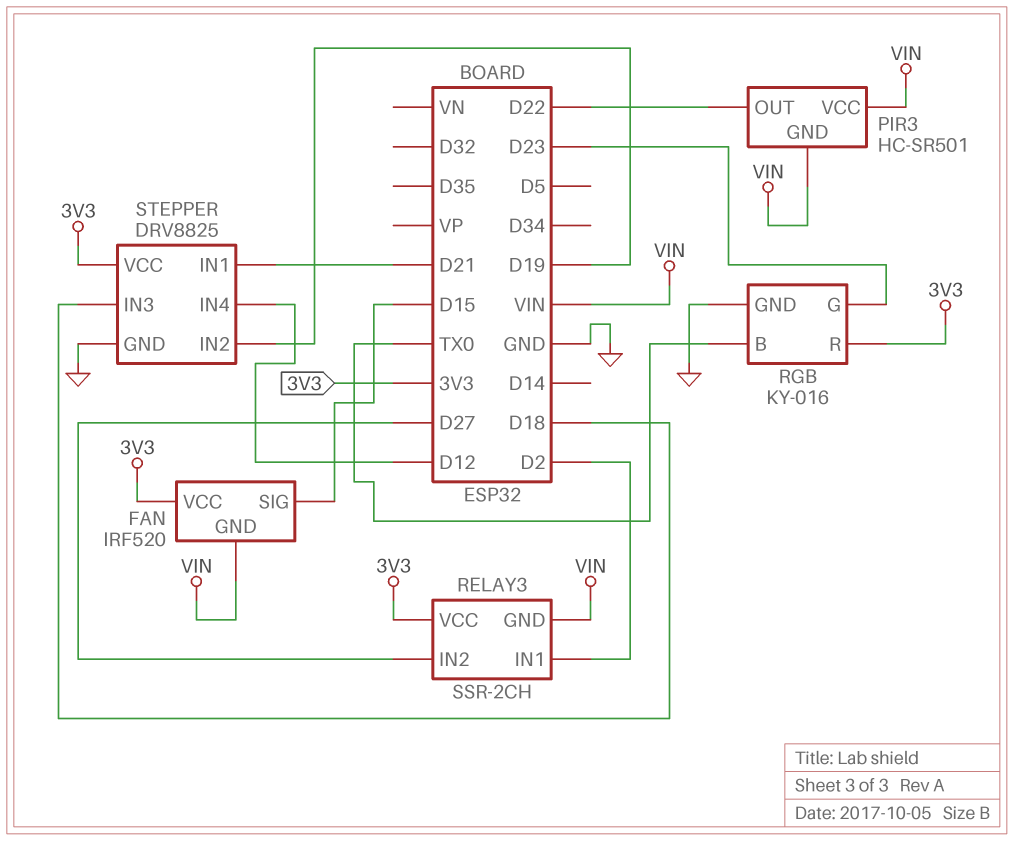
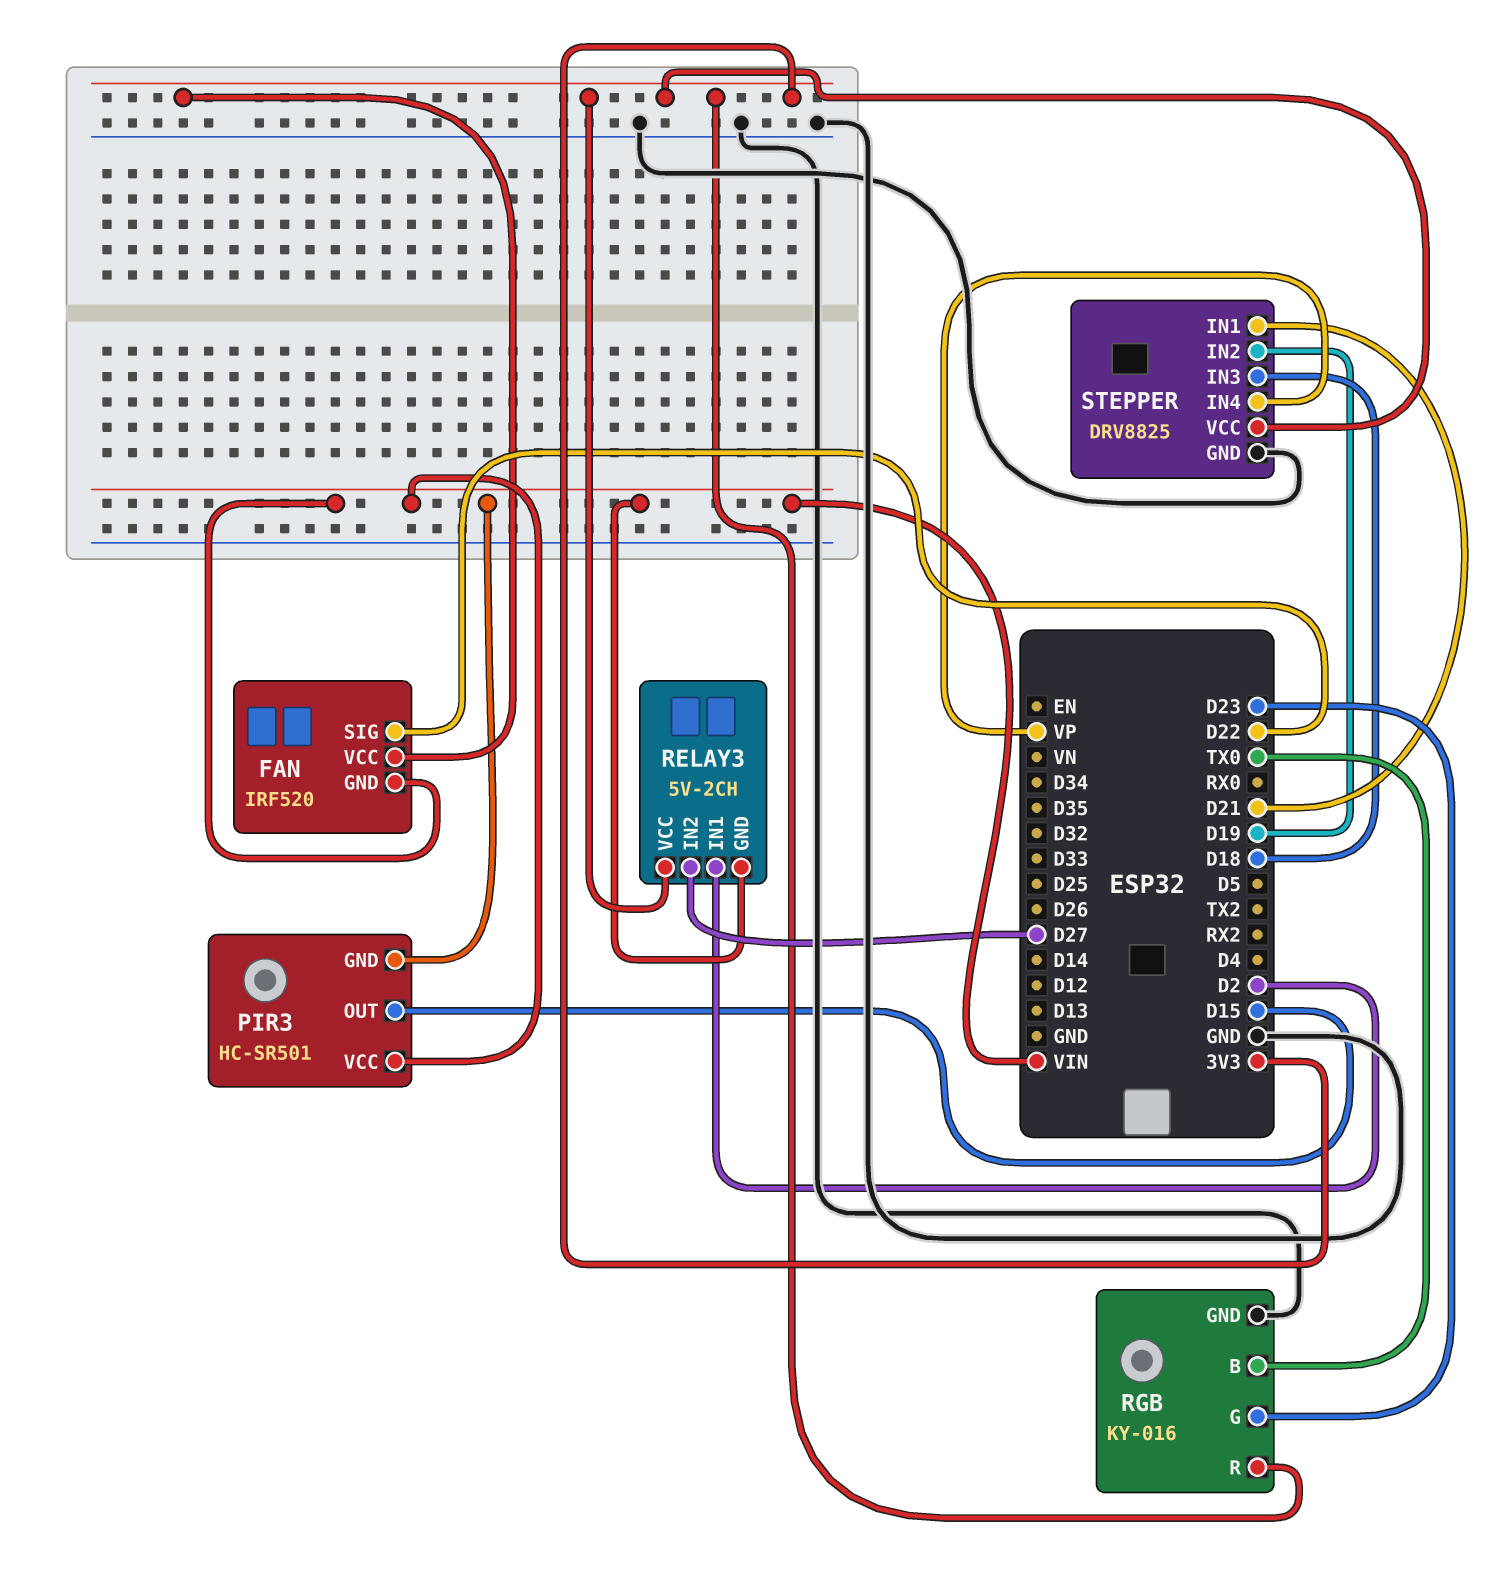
FAN pin SIG: D15 -> D22
PIR3 pin OUT: D22 -> D15
RELAY3: SSR-2CH -> 5V-2CH
STEPPER pin IN4: D12 -> VP

